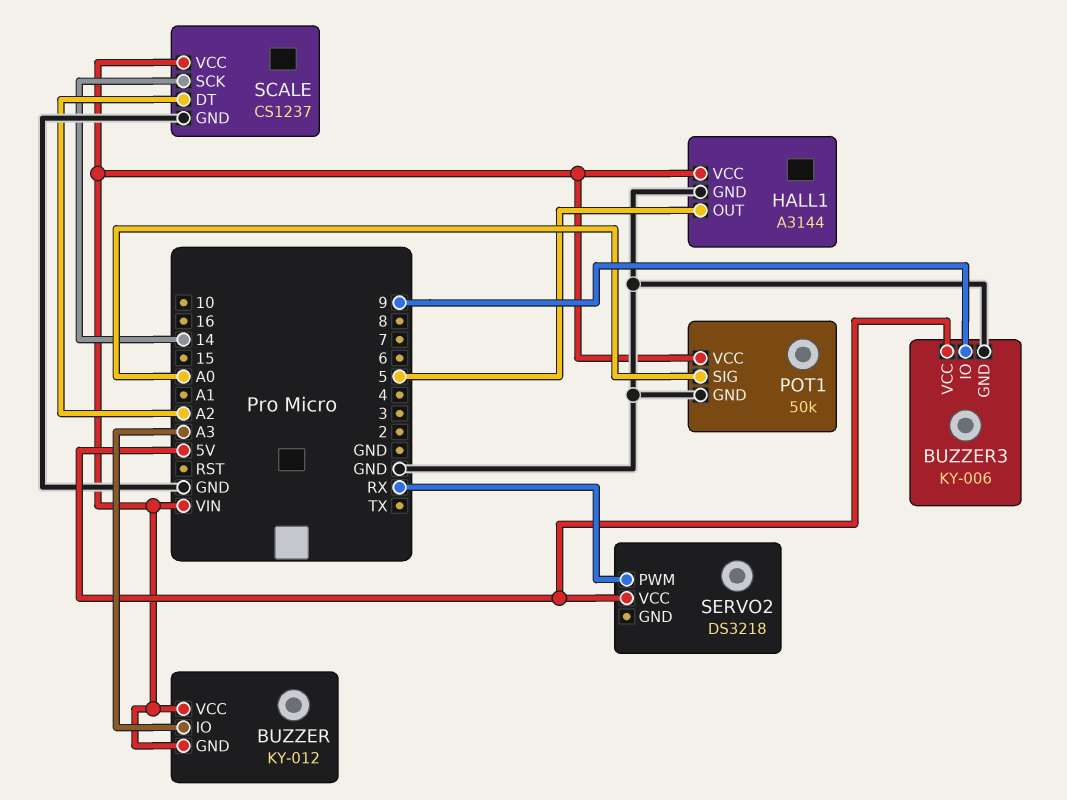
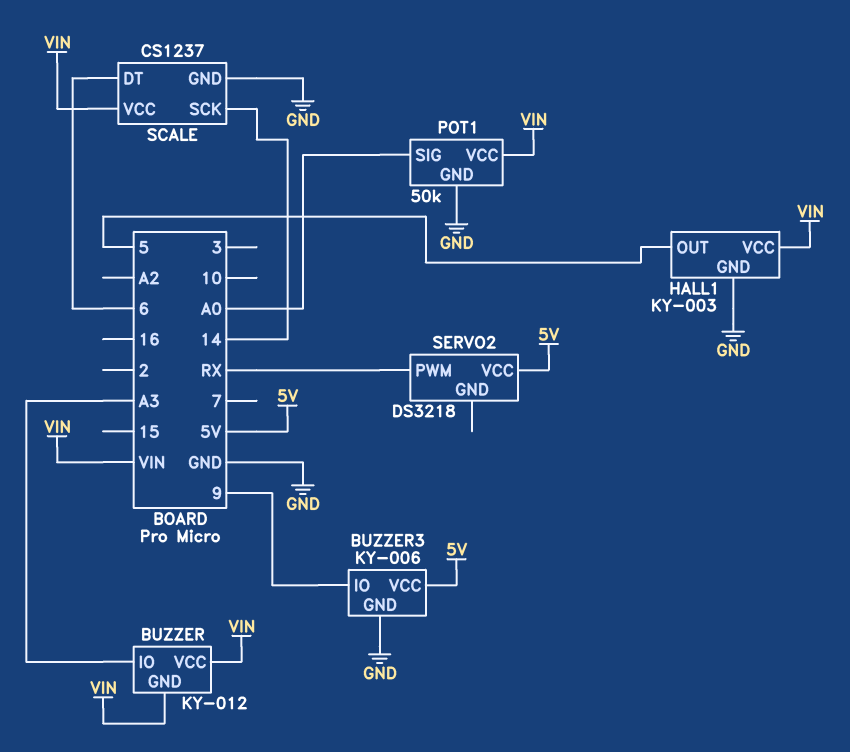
HALL1: A3144 -> KY-003
SCALE pin DT: A2 -> 6

